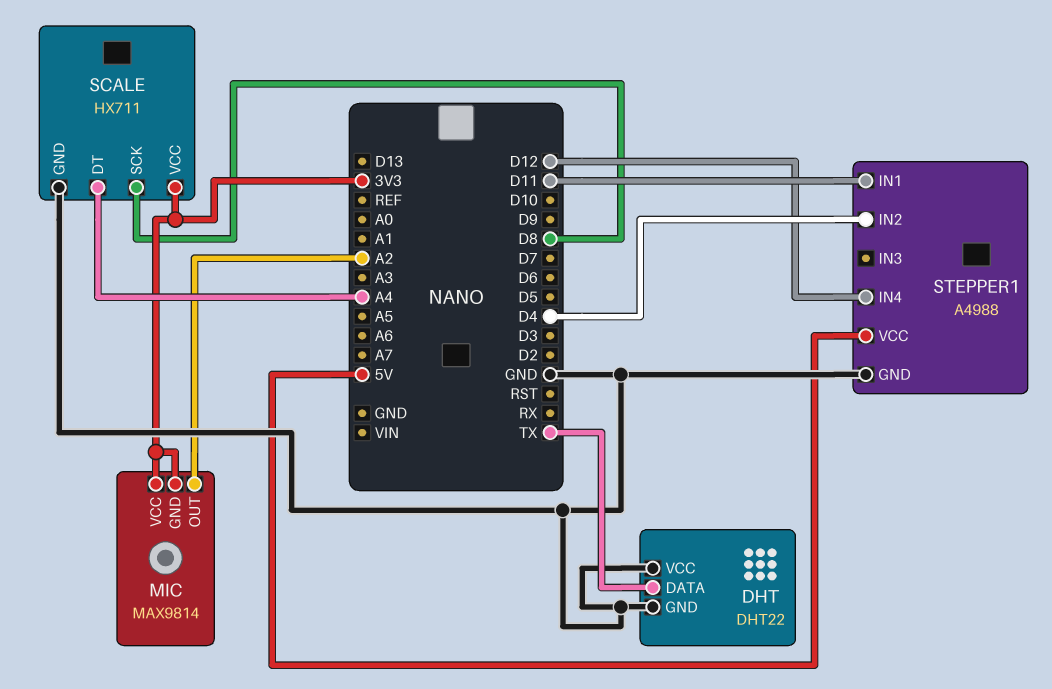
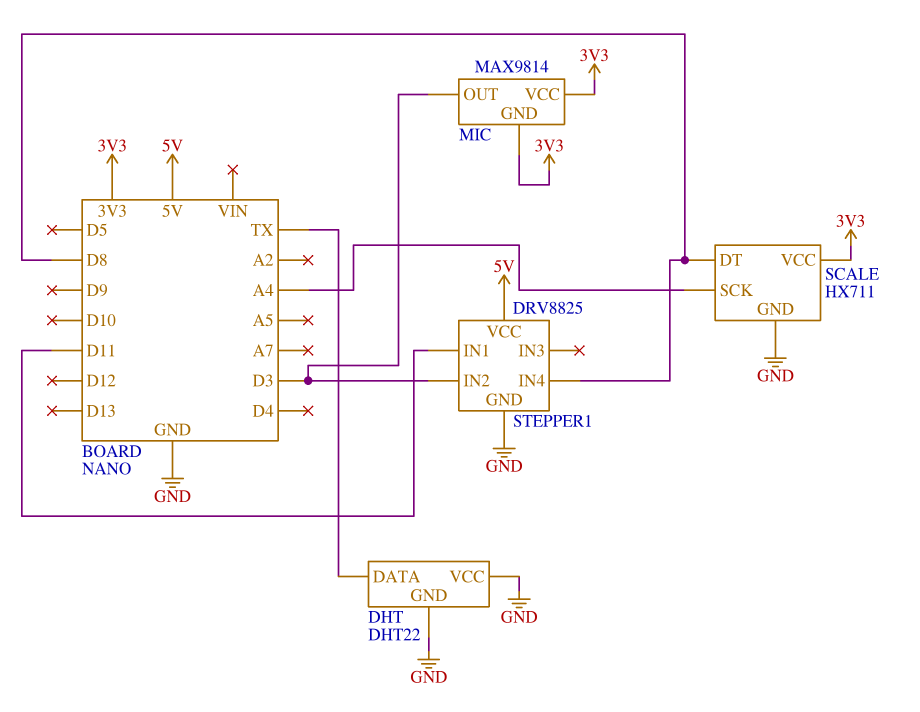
MIC pin OUT: A2 -> D3
SCALE pin DT: A4 -> D8
SCALE pin SCK: D8 -> A4
STEPPER1: A4988 -> DRV8825
STEPPER1 pin IN2: D4 -> D3
STEPPER1 pin IN4: D12 -> D8

